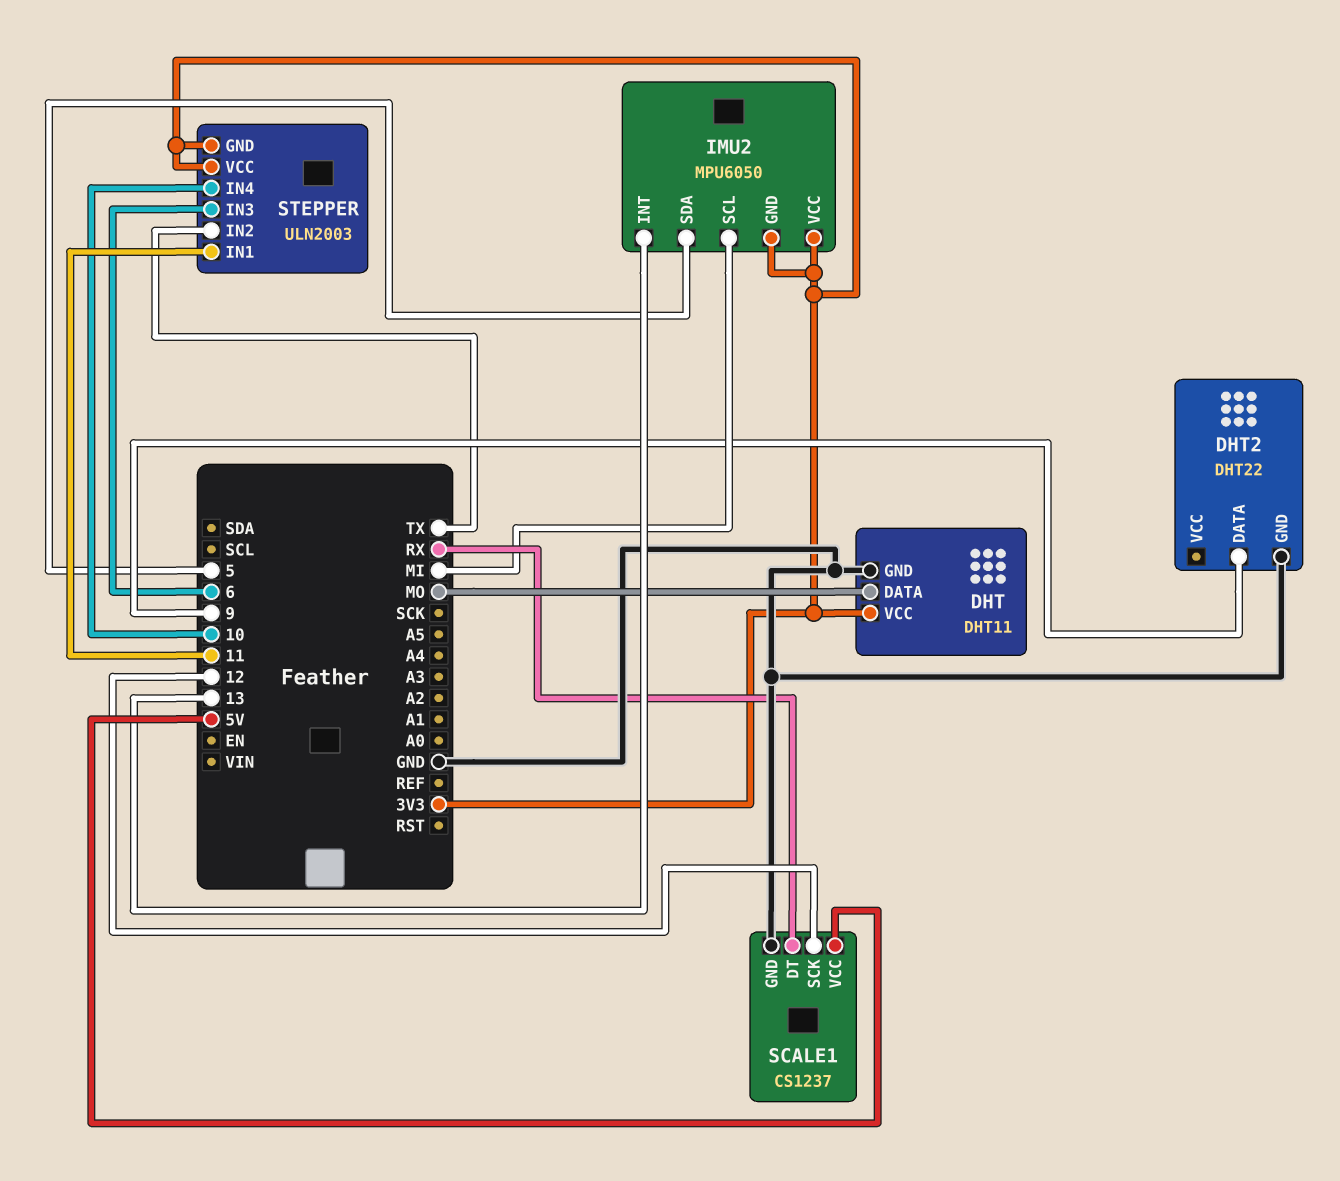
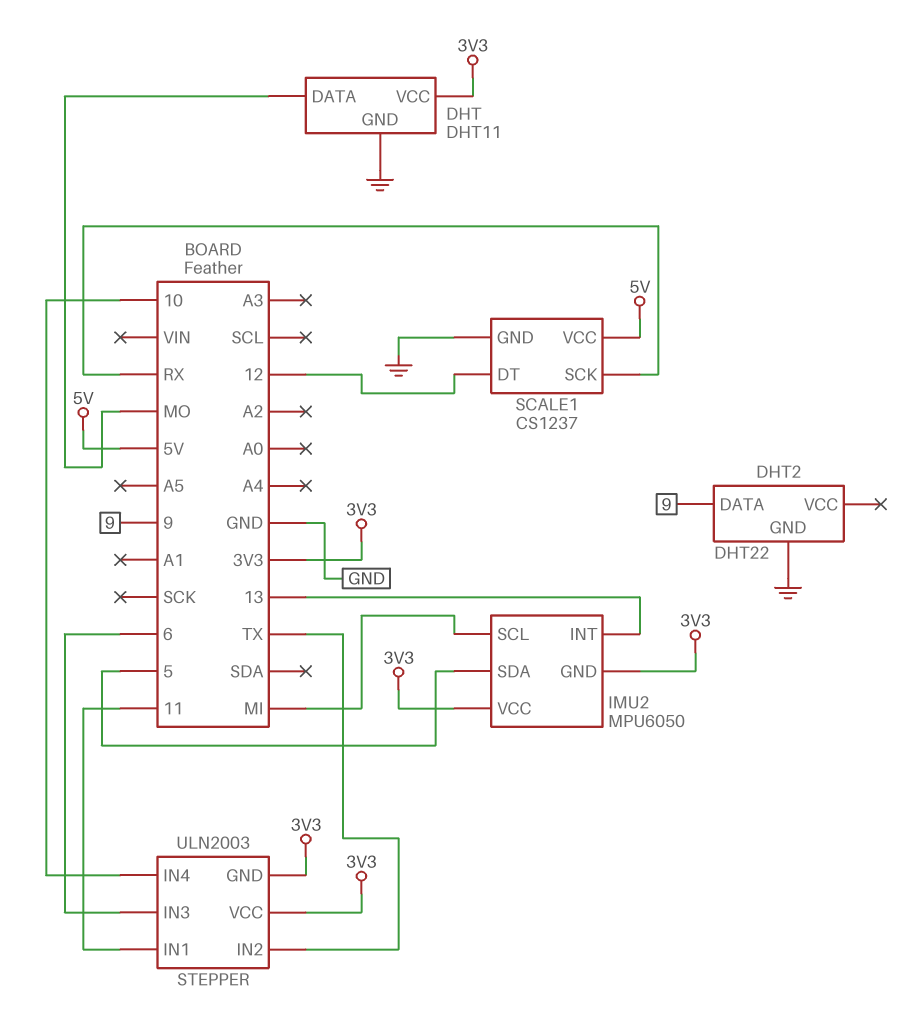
SCALE1 pin DT: RX -> 12
SCALE1 pin SCK: 12 -> RX

